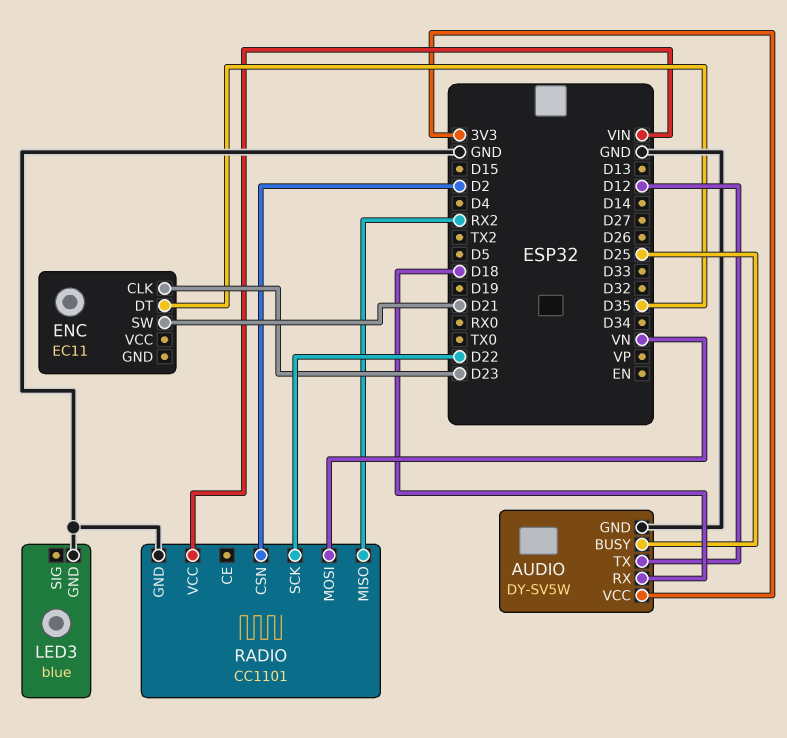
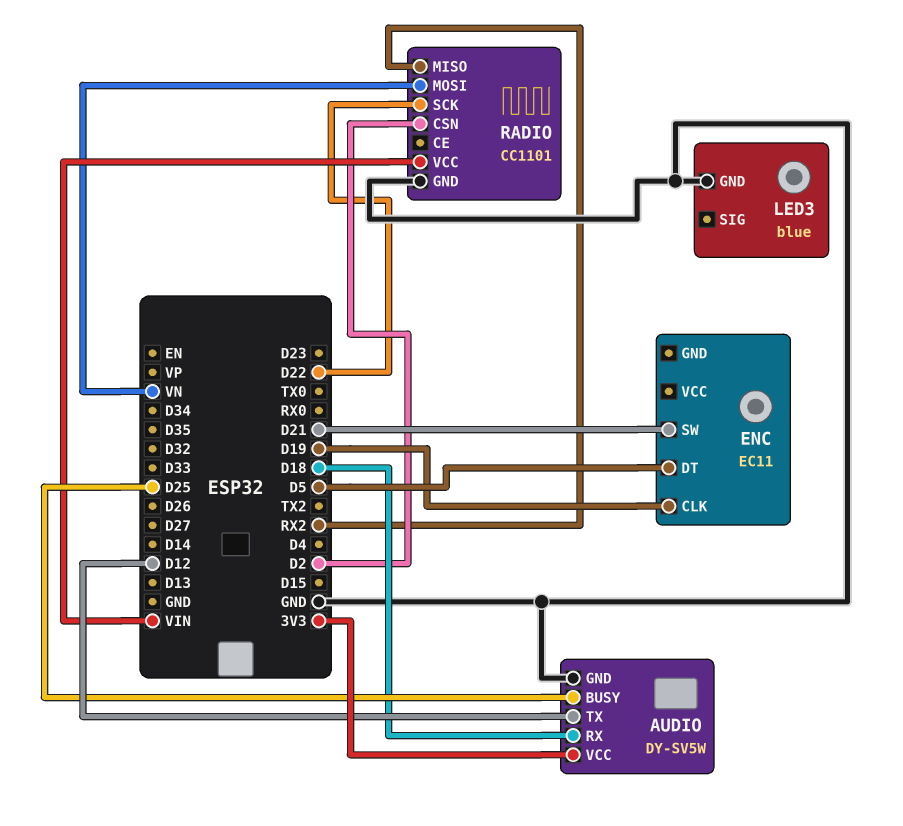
ENC pin CLK: D23 -> D19
ENC pin DT: D35 -> D5

